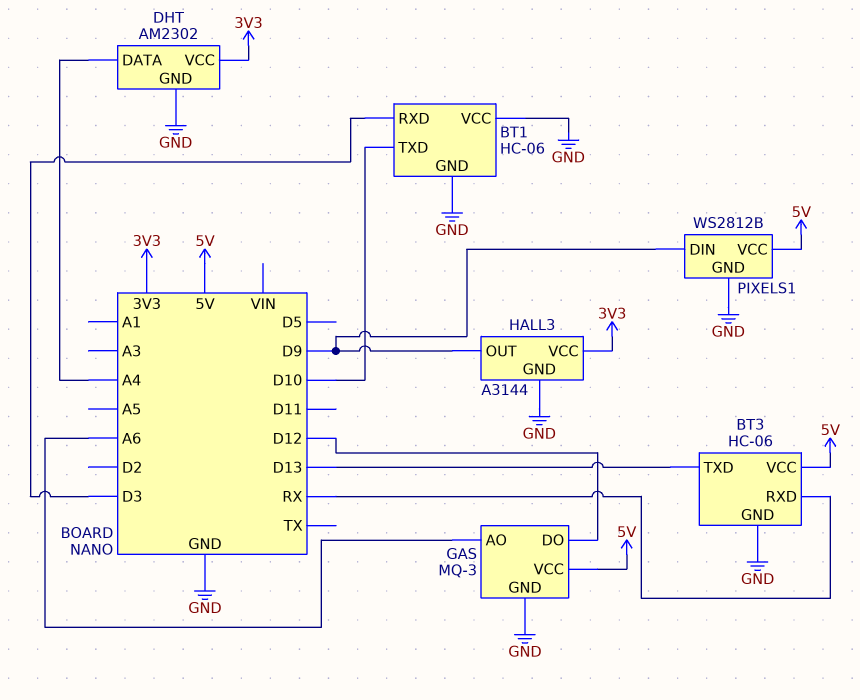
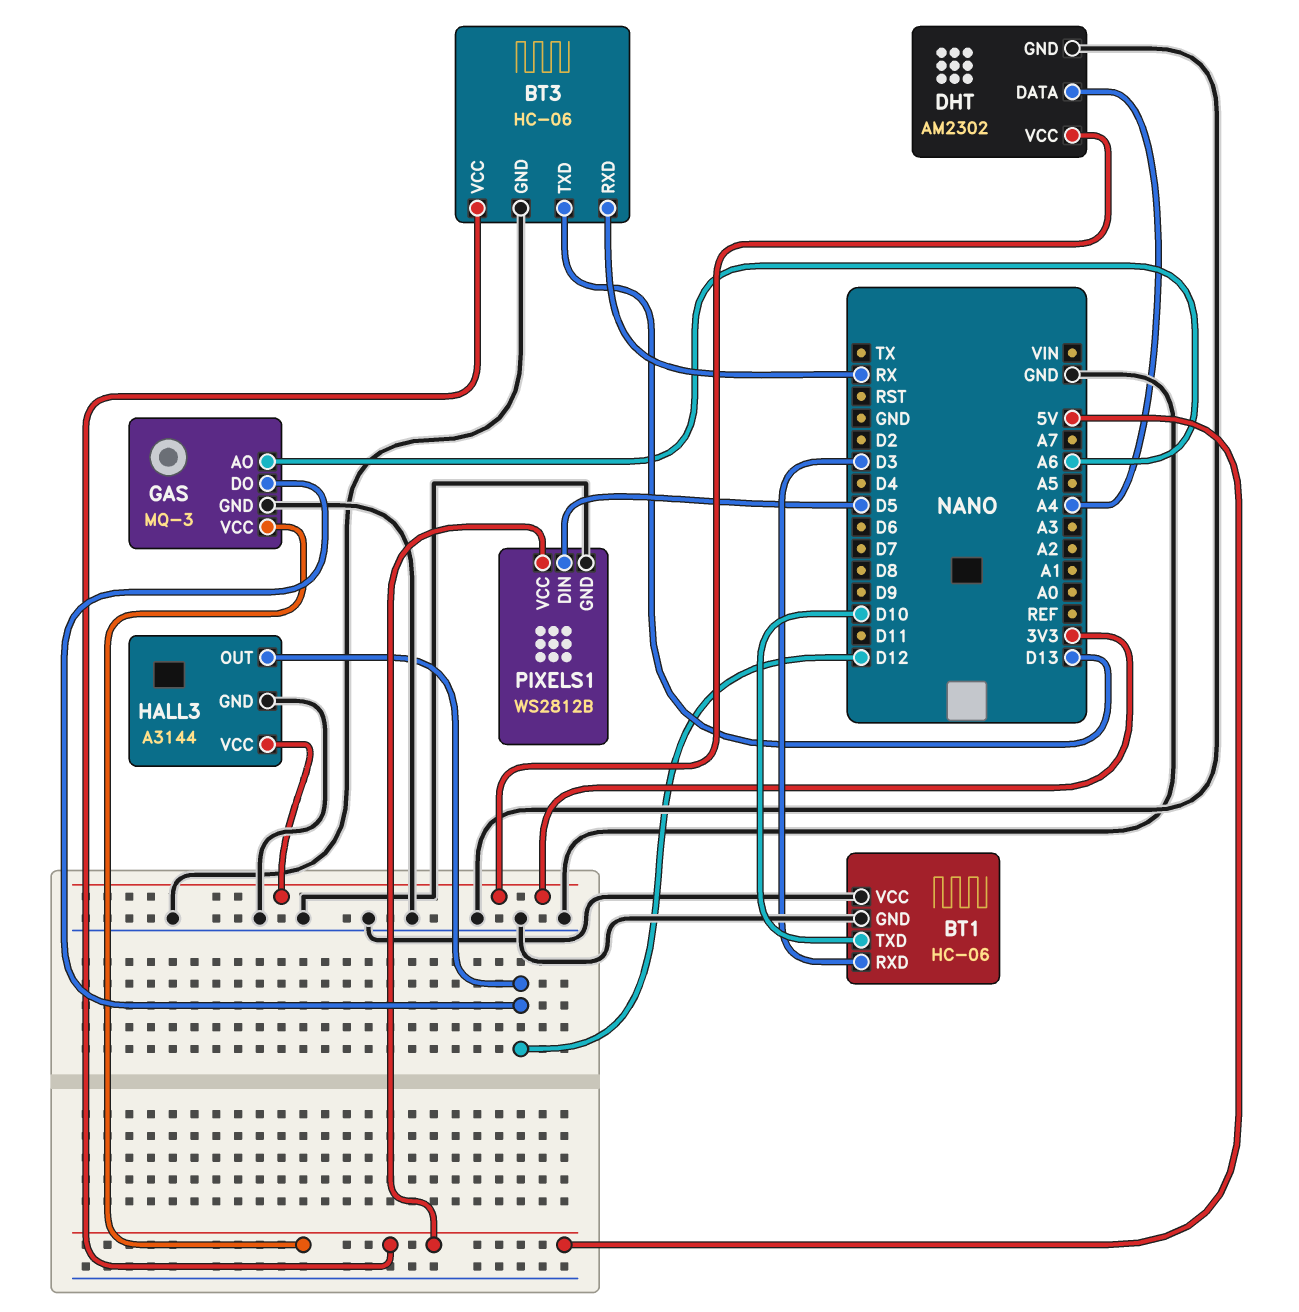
HALL3 pin OUT: D9 -> D12
PIXELS1 pin DIN: D9 -> D5

